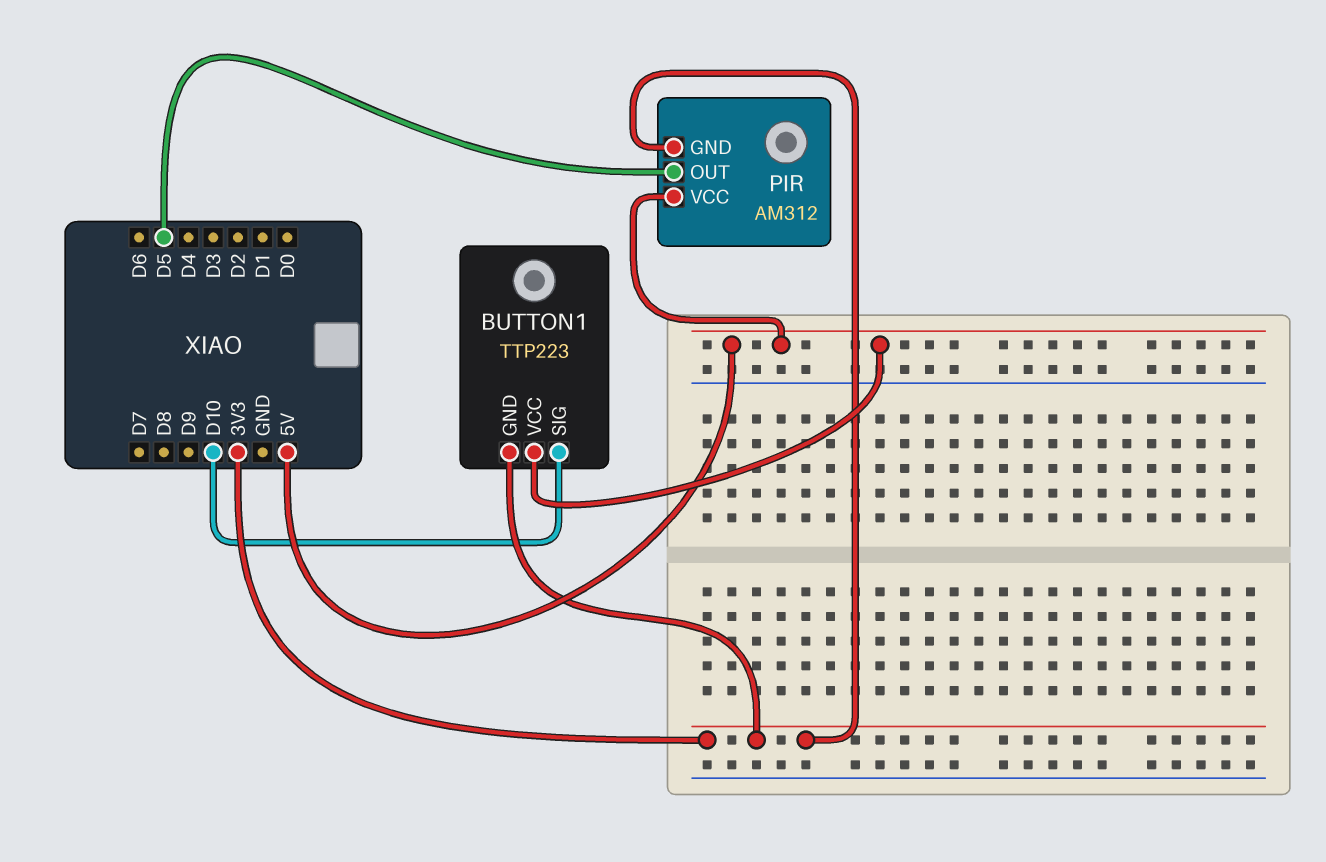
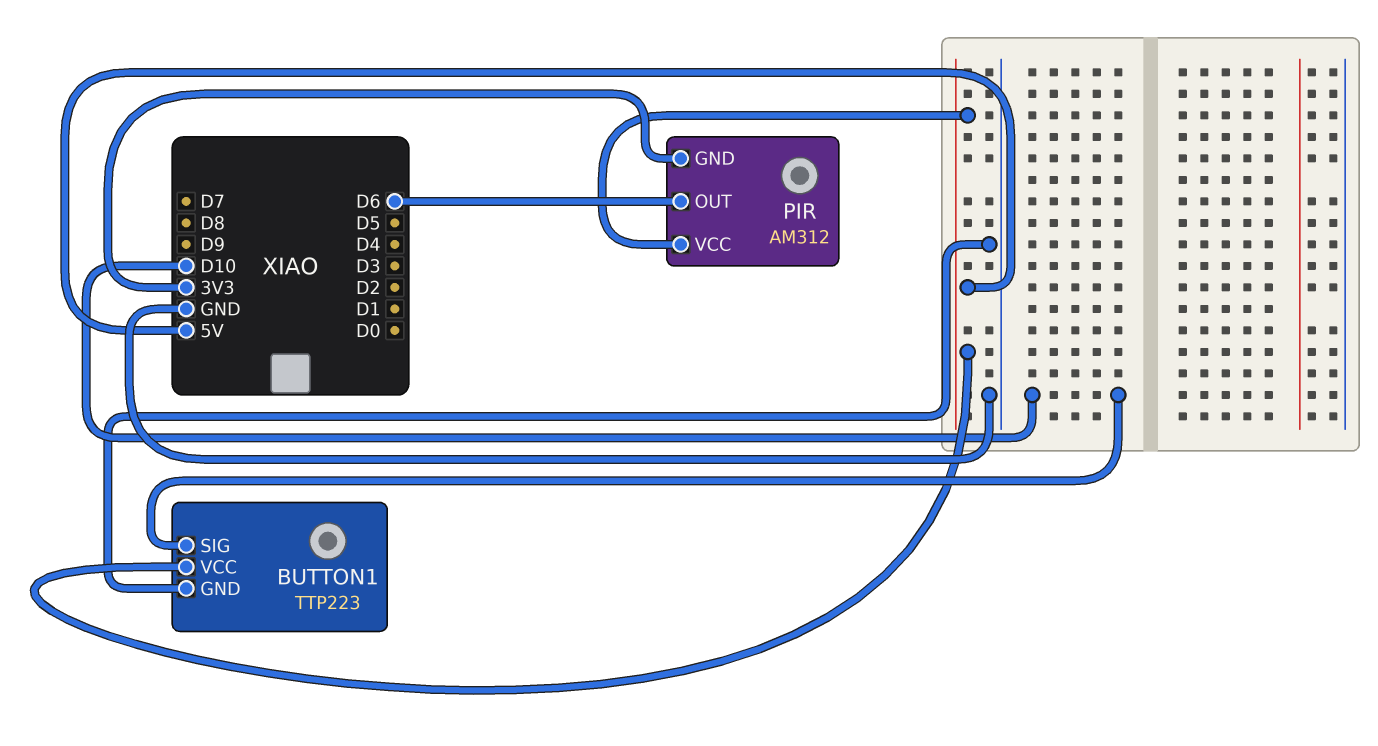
BUTTON1 pin GND: 3V3 -> GND
PIR pin OUT: D5 -> D6

